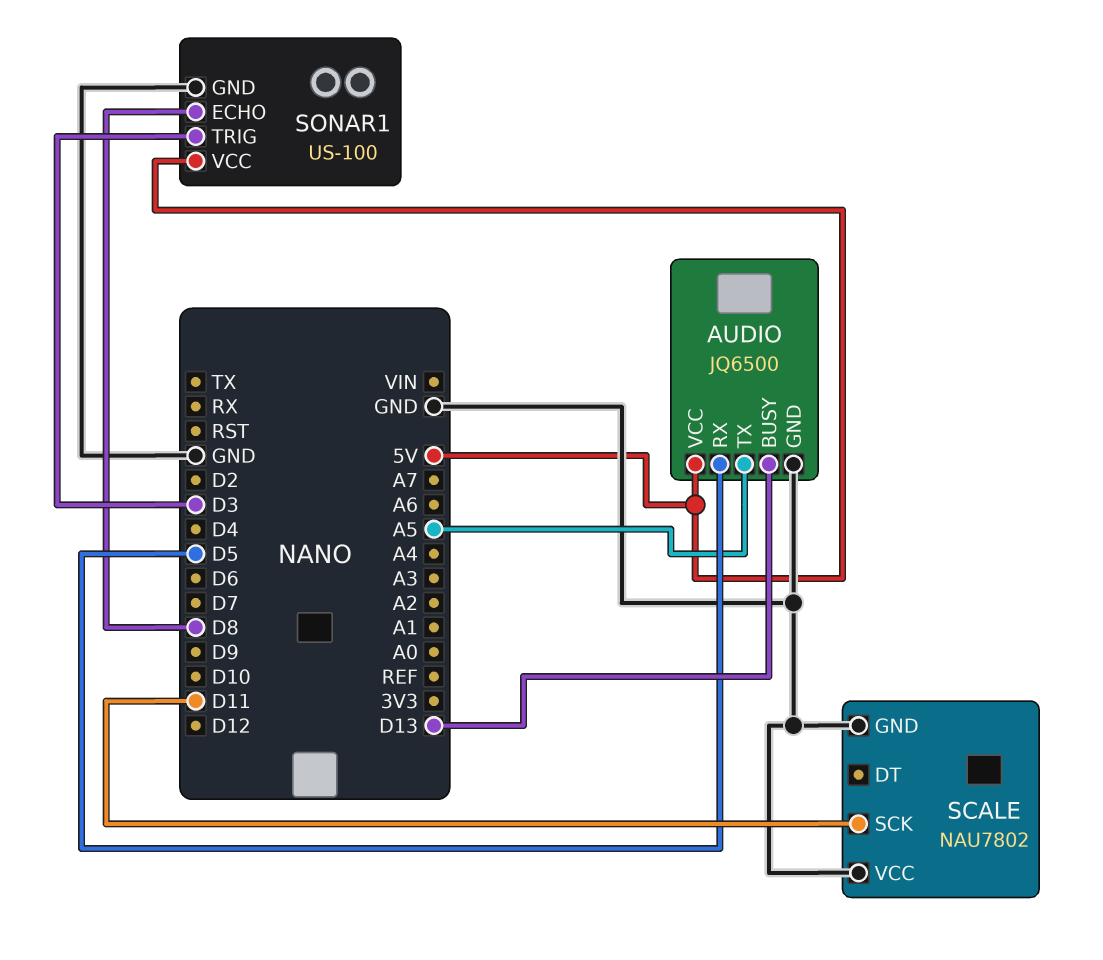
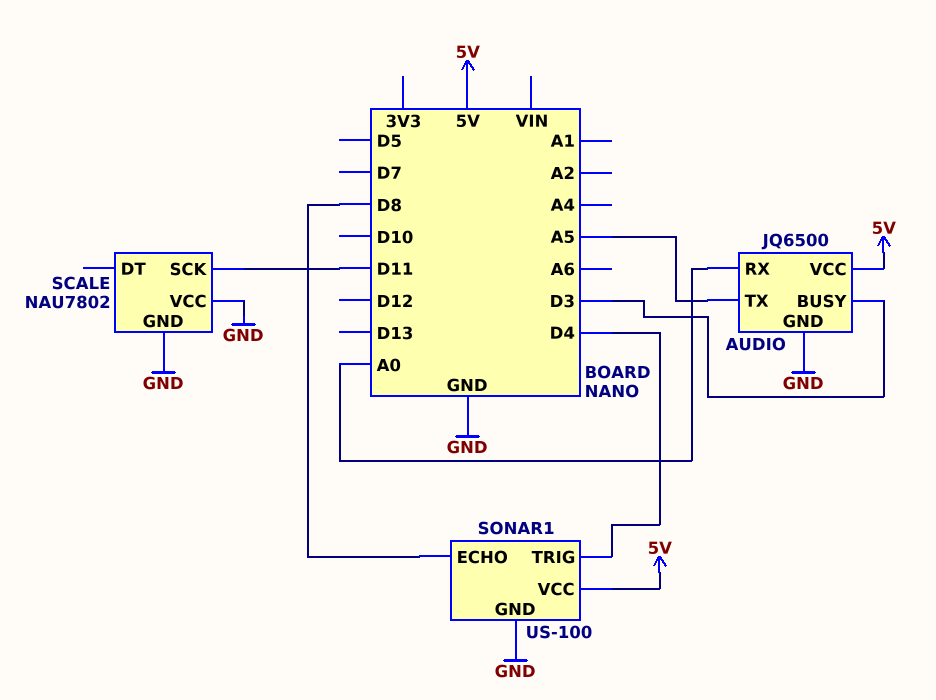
AUDIO pin BUSY: D13 -> D3
AUDIO pin RX: D5 -> A0
SONAR1 pin TRIG: D3 -> D4

